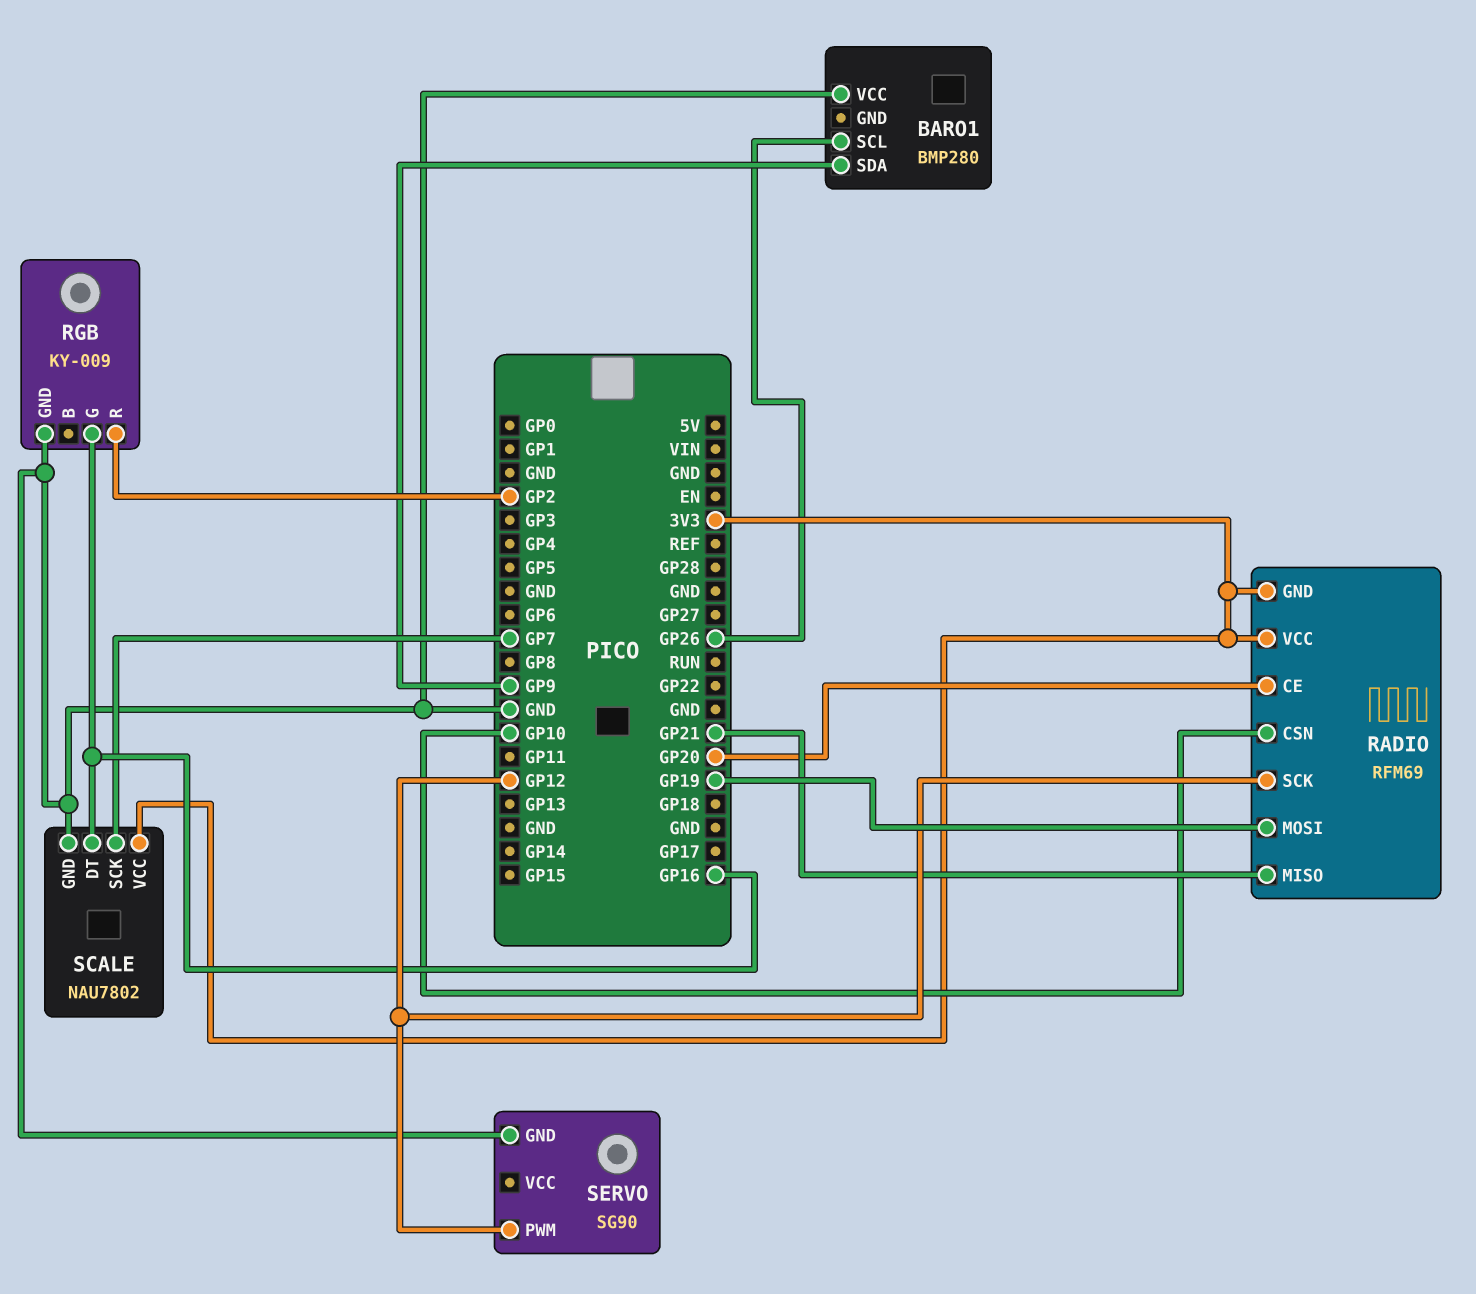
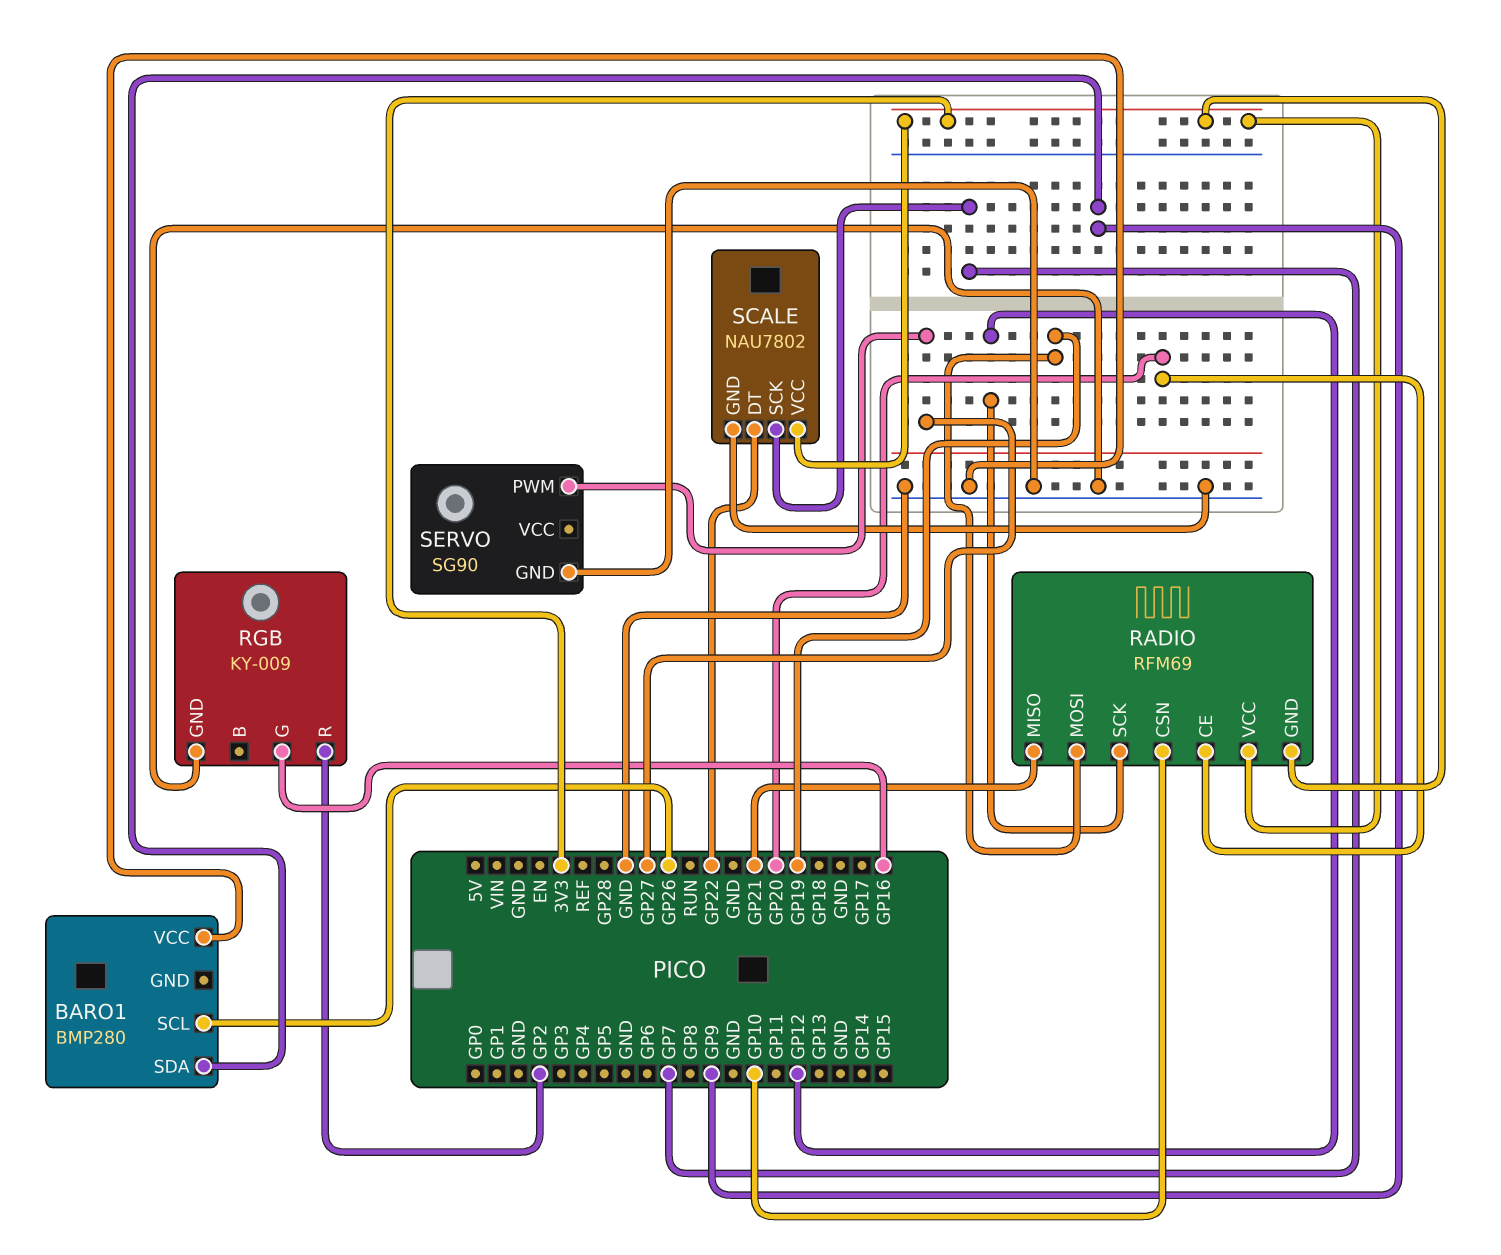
SCALE pin DT: GP16 -> GP22
SERVO pin PWM: GP12 -> GP27

